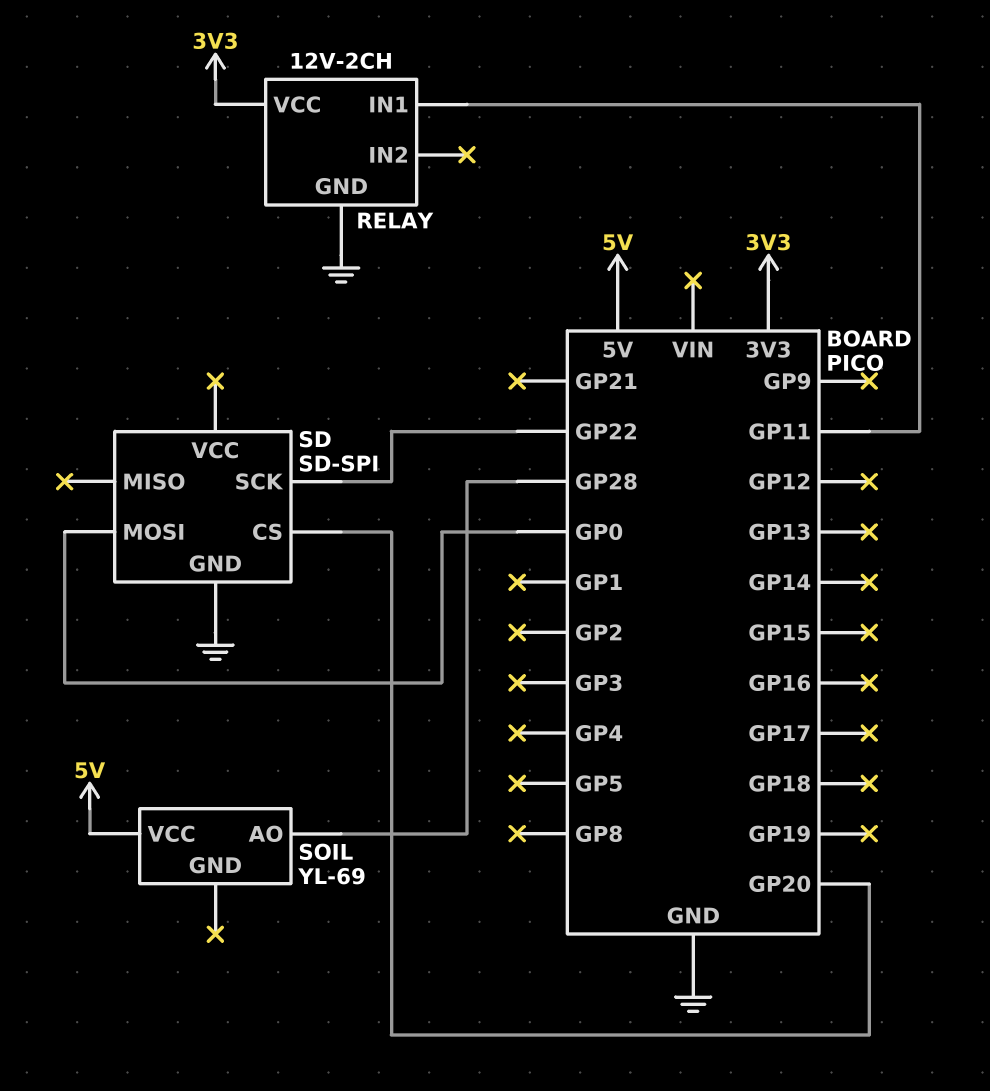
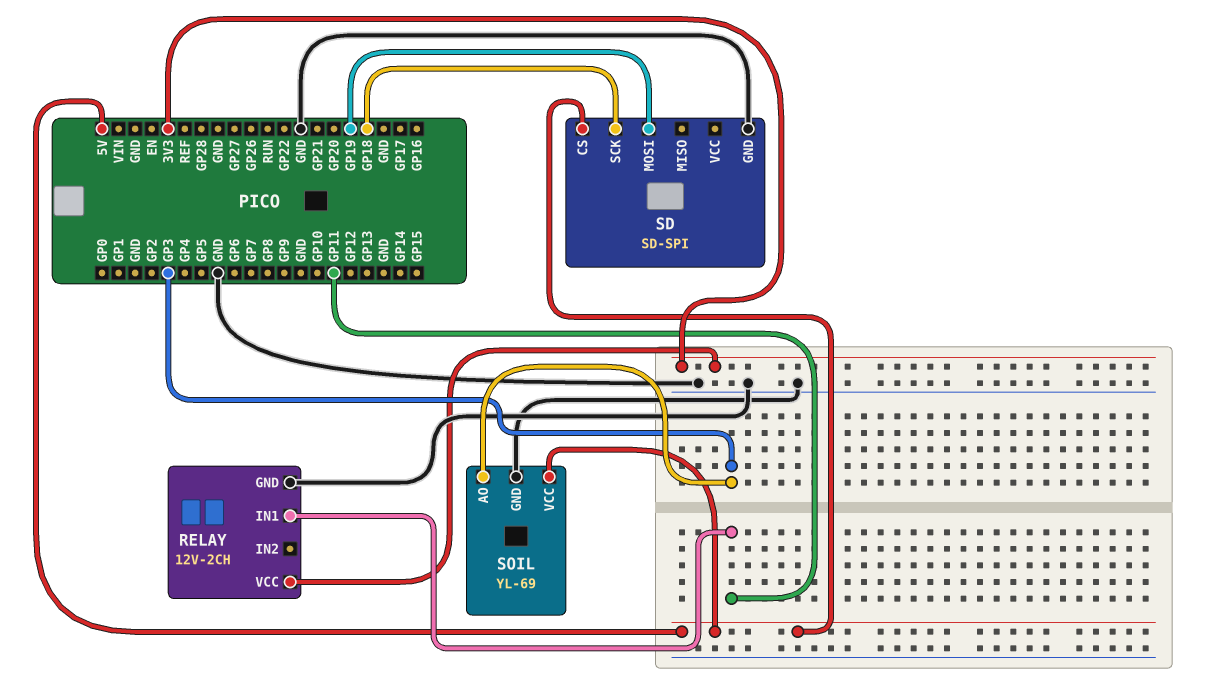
SD pin CS: GP20 -> 5V
SD pin MOSI: GP0 -> GP19
SD pin SCK: GP22 -> GP18
SOIL pin AO: GP28 -> GP3
SOIL pin GND: none -> GND

